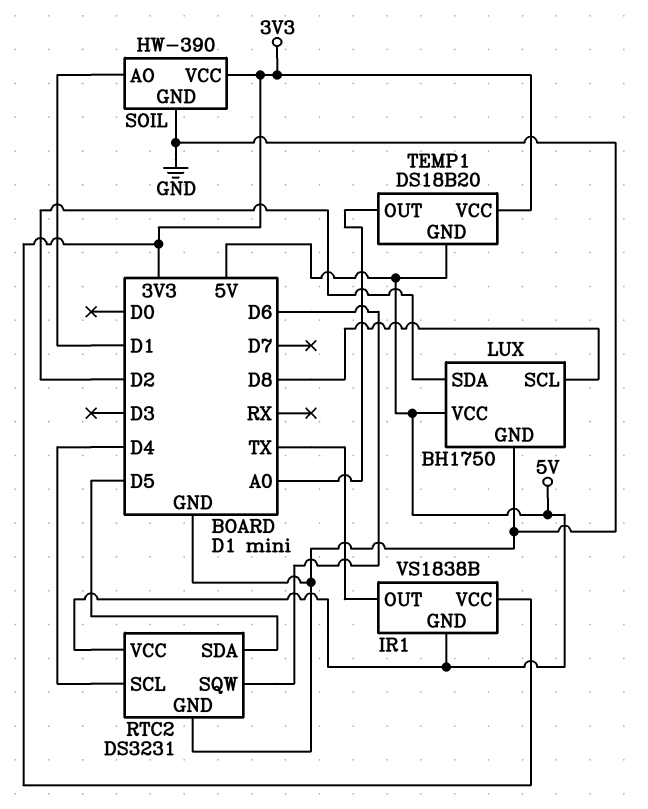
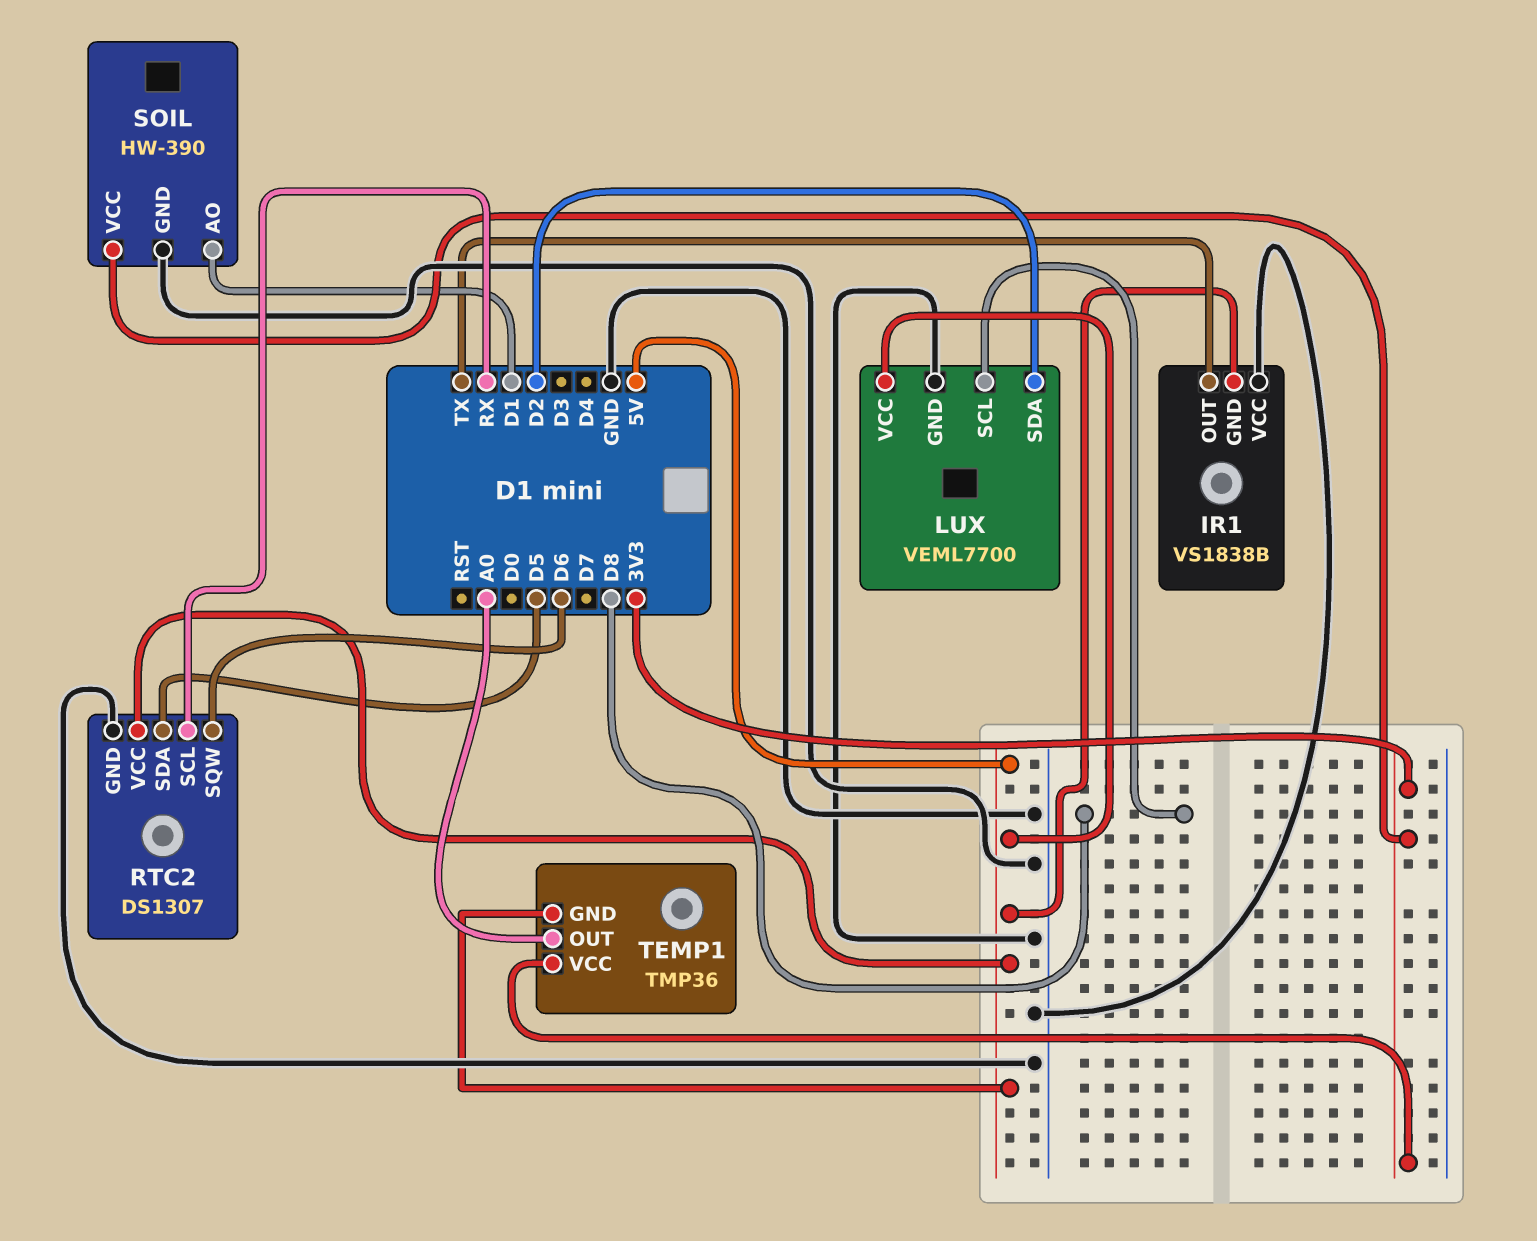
IR1 pin VCC: 3V3 -> GND
LUX: BH1750 -> VEML7700
RTC2: DS3231 -> DS1307
RTC2 pin SCL: D4 -> RX
TEMP1: DS18B20 -> TMP36

